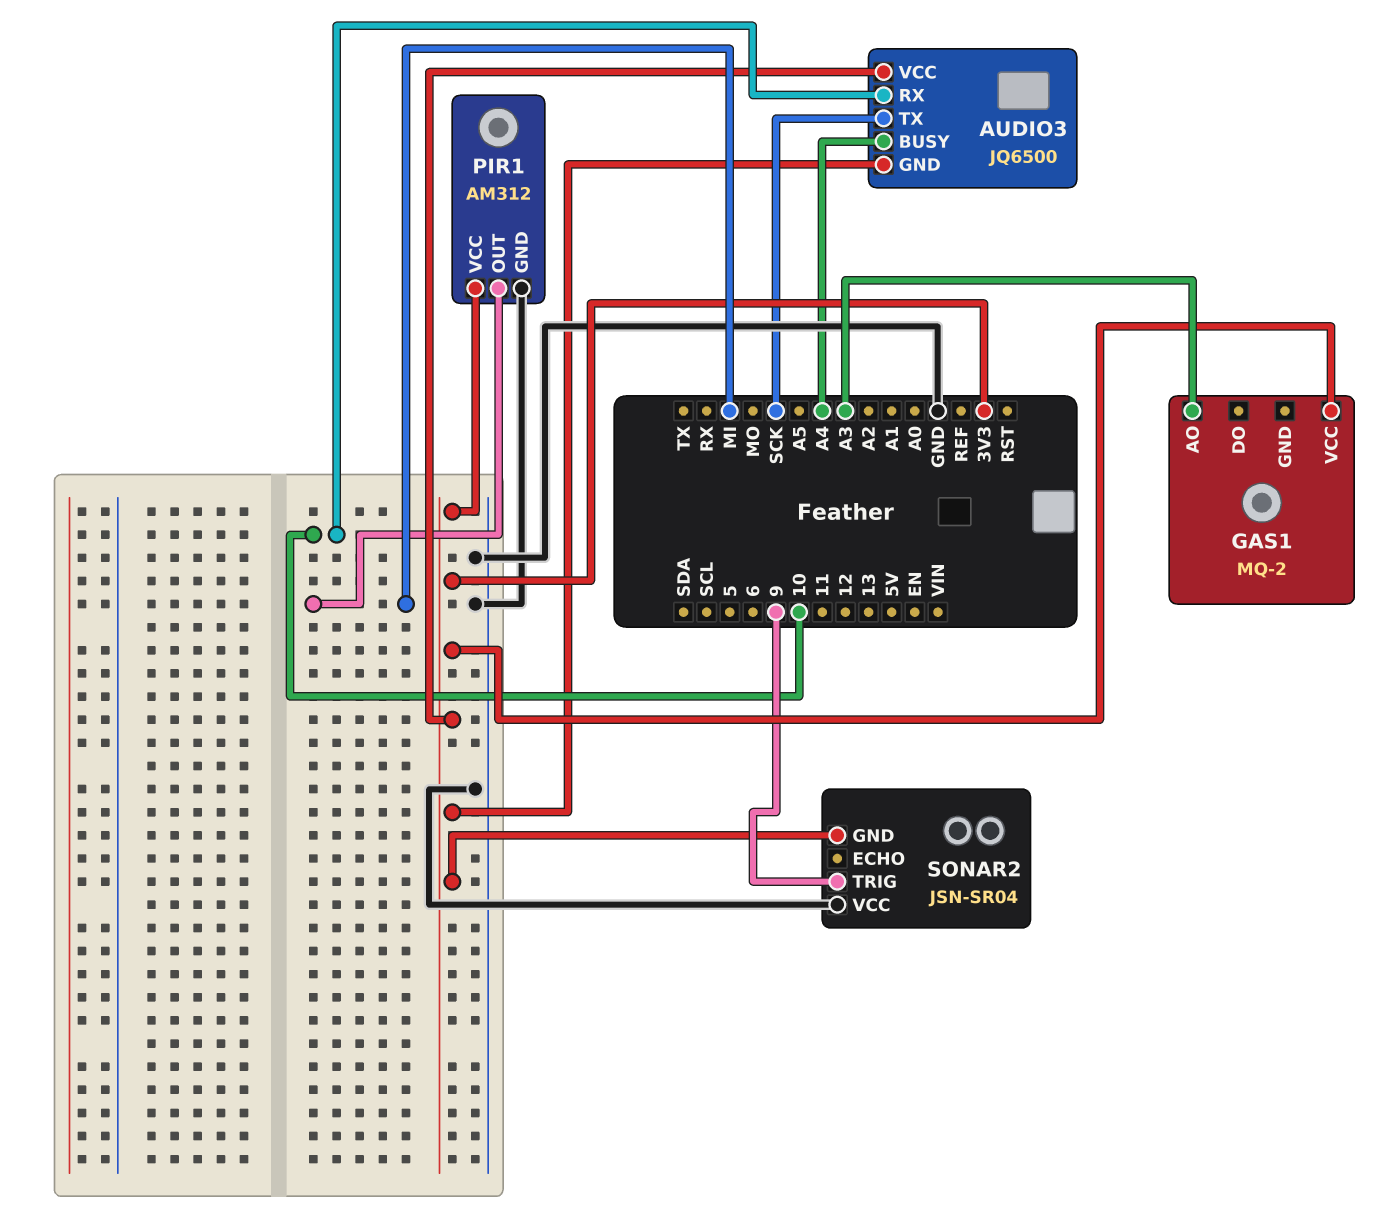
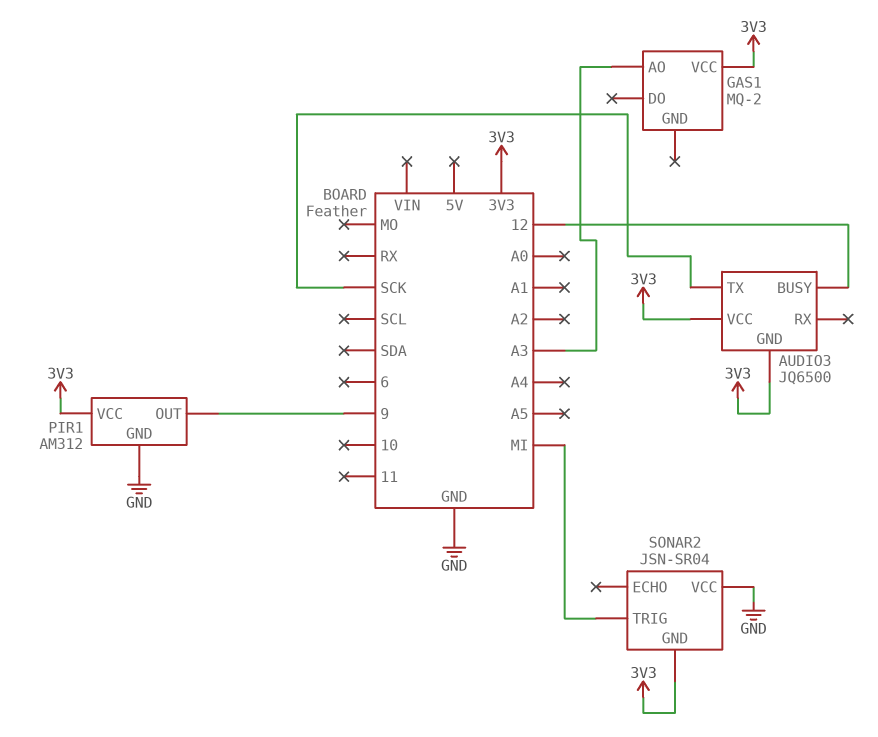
AUDIO3 pin BUSY: A4 -> 12
AUDIO3 pin RX: 10 -> none
PIR1 pin OUT: MI -> 9
SONAR2 pin TRIG: 9 -> MI

